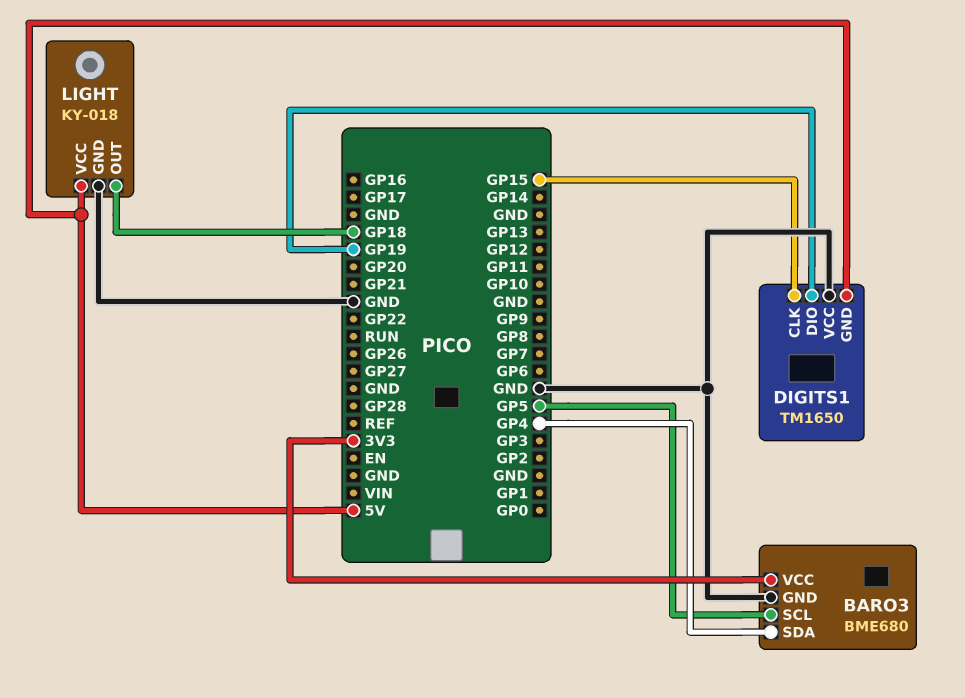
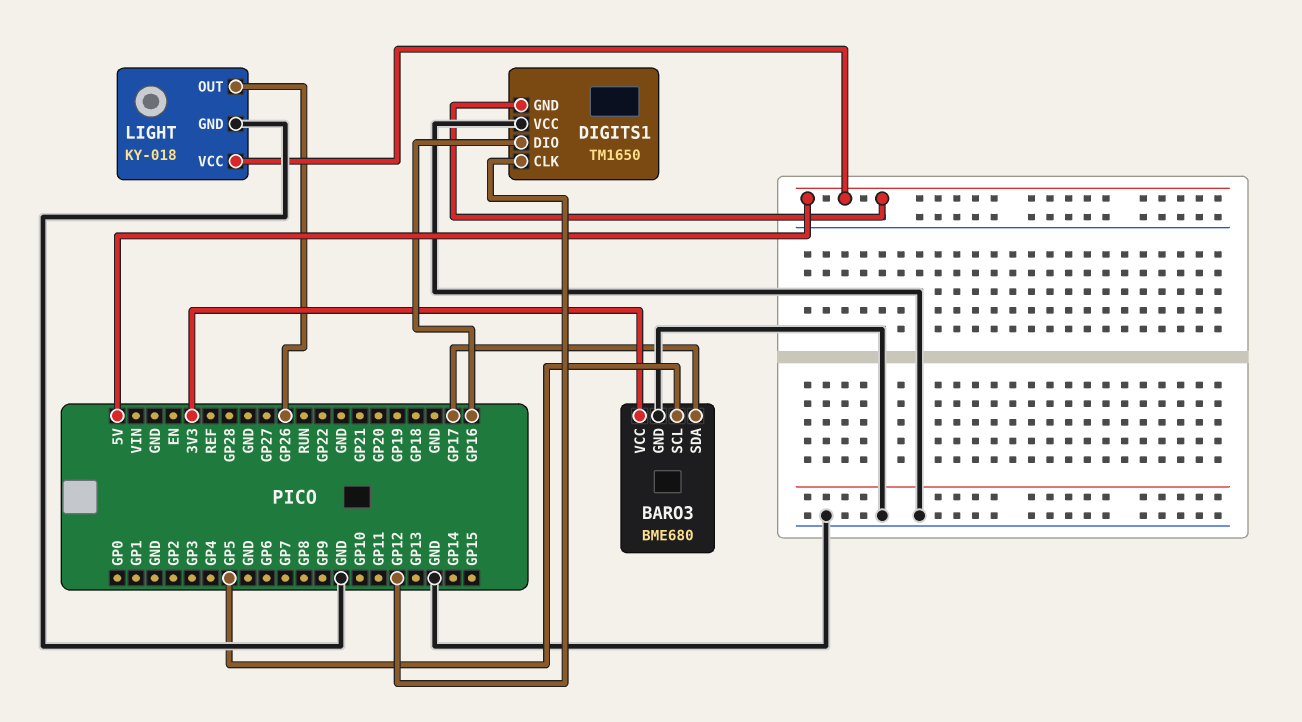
BARO3 pin SDA: GP4 -> GP17
DIGITS1 pin CLK: GP15 -> GP12
DIGITS1 pin DIO: GP19 -> GP16
LIGHT pin OUT: GP18 -> GP26

